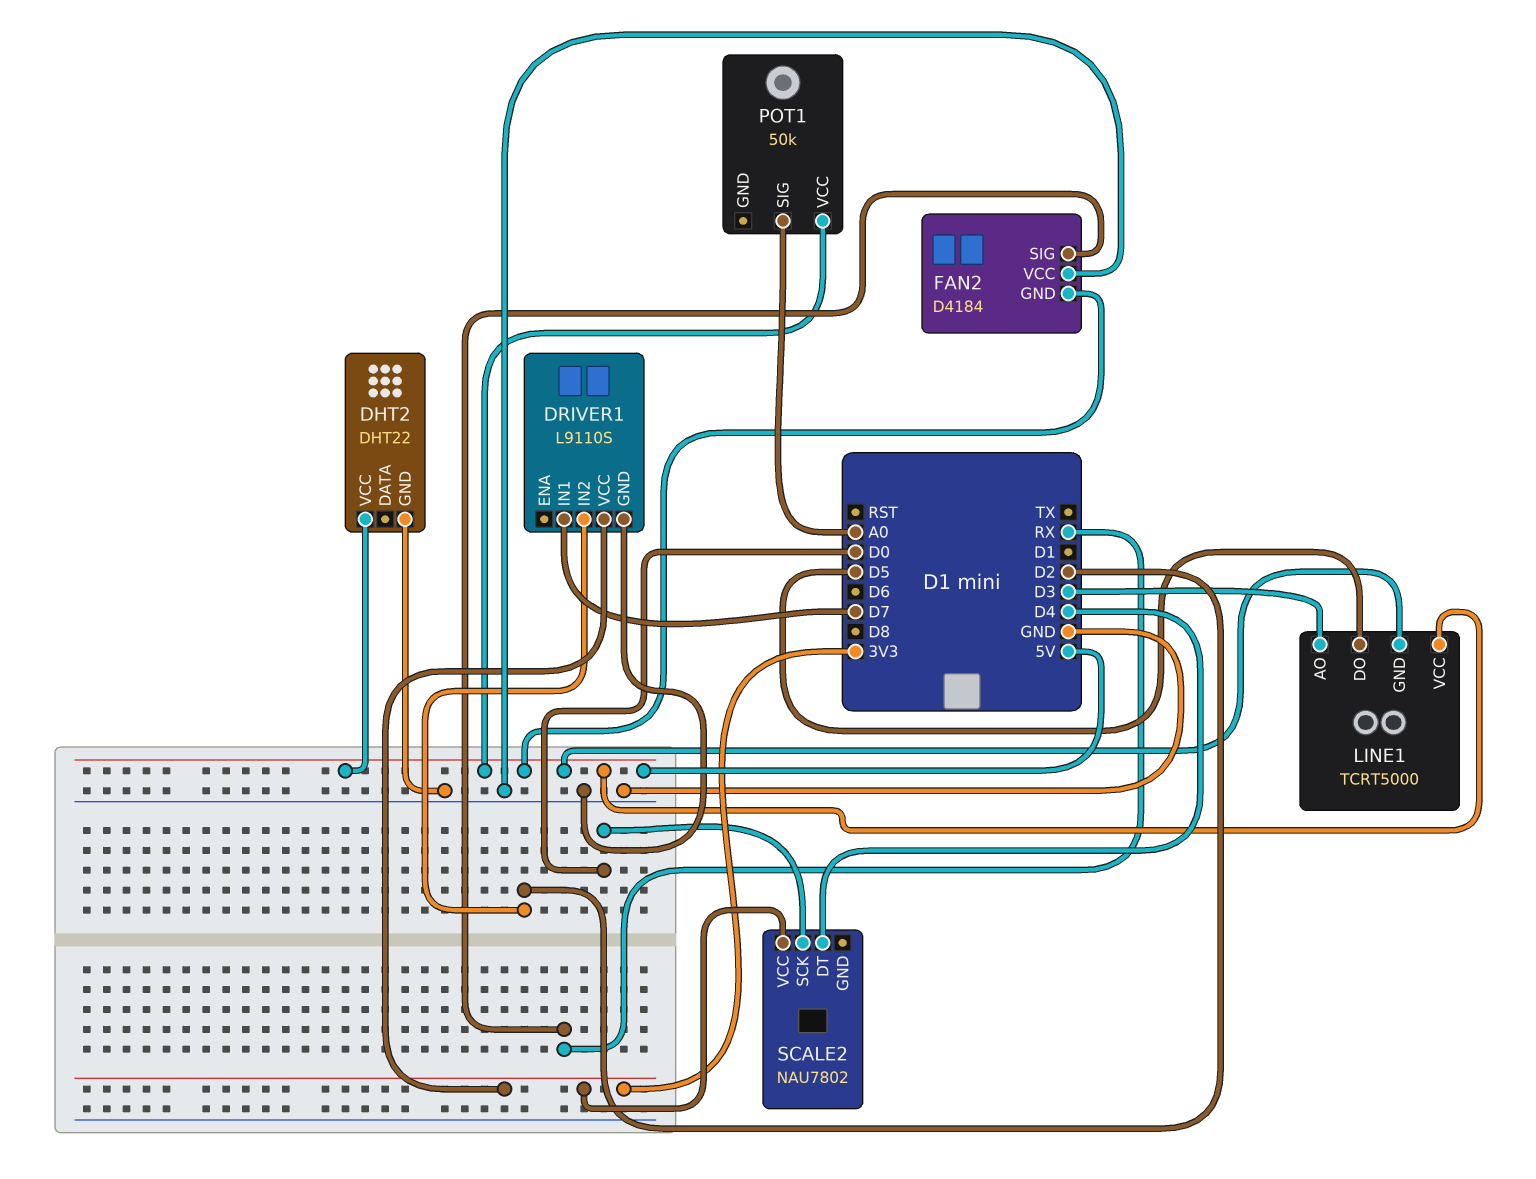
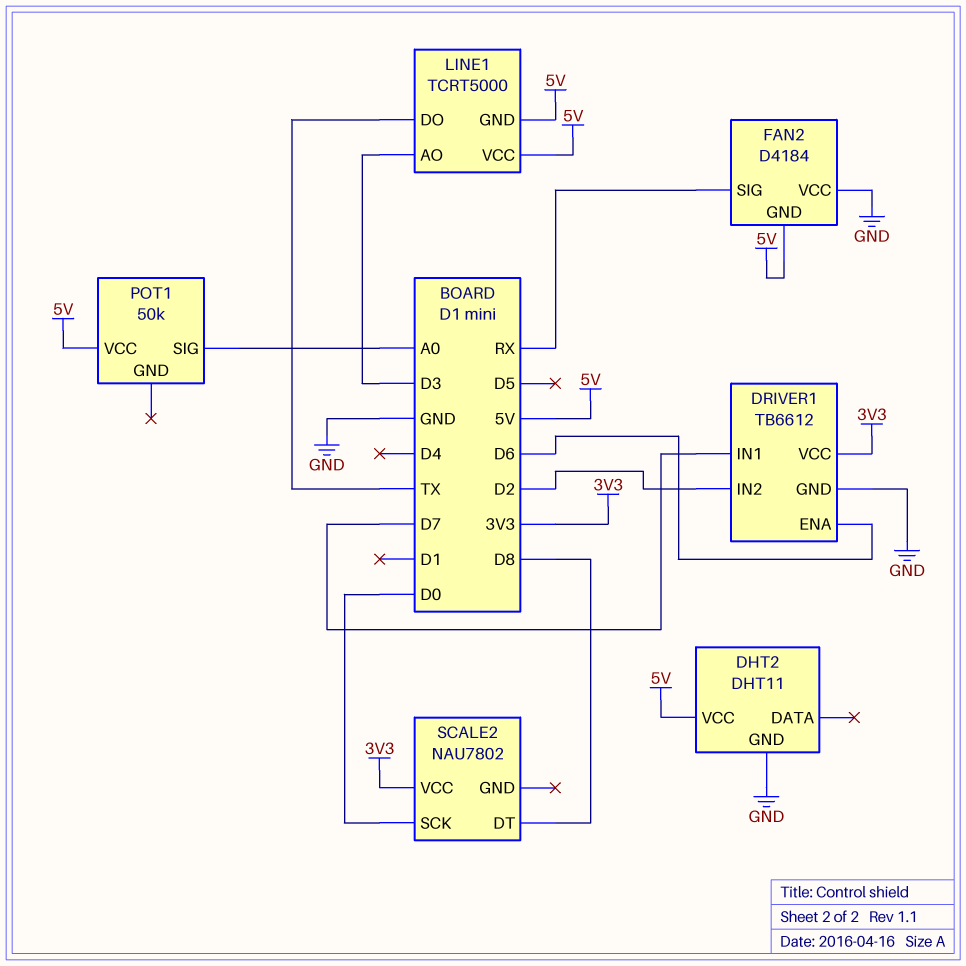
DHT2: DHT22 -> DHT11
DRIVER1: L9110S -> TB6612
DRIVER1 pin ENA: none -> D6
LINE1 pin DO: D5 -> TX
SCALE2 pin DT: D4 -> D8

